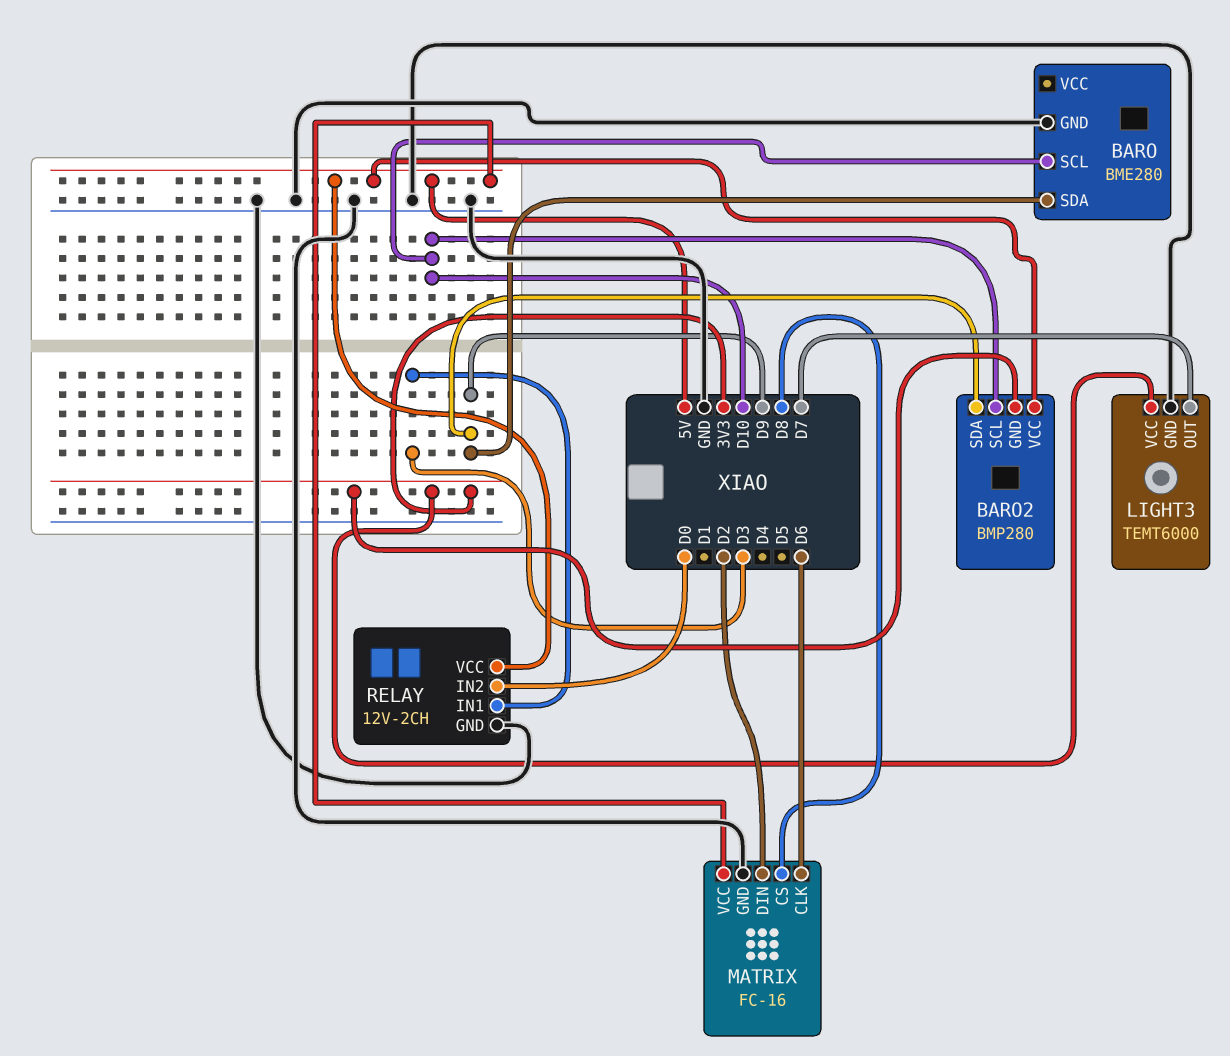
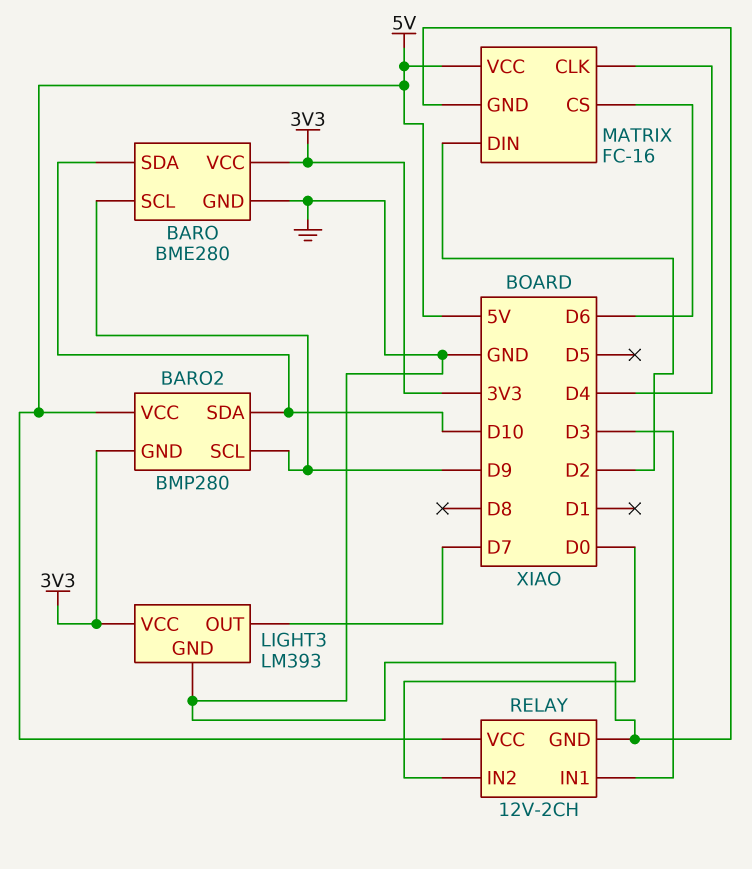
BARO pin SCL: D10 -> D9
BARO pin SDA: D9 -> D10
BARO pin VCC: none -> 3V3
BARO2 pin SCL: D10 -> D9
BARO2 pin SDA: D9 -> D10
LIGHT3: TEMT6000 -> LM393
MATRIX pin CLK: D6 -> D4
MATRIX pin CS: D8 -> D6

